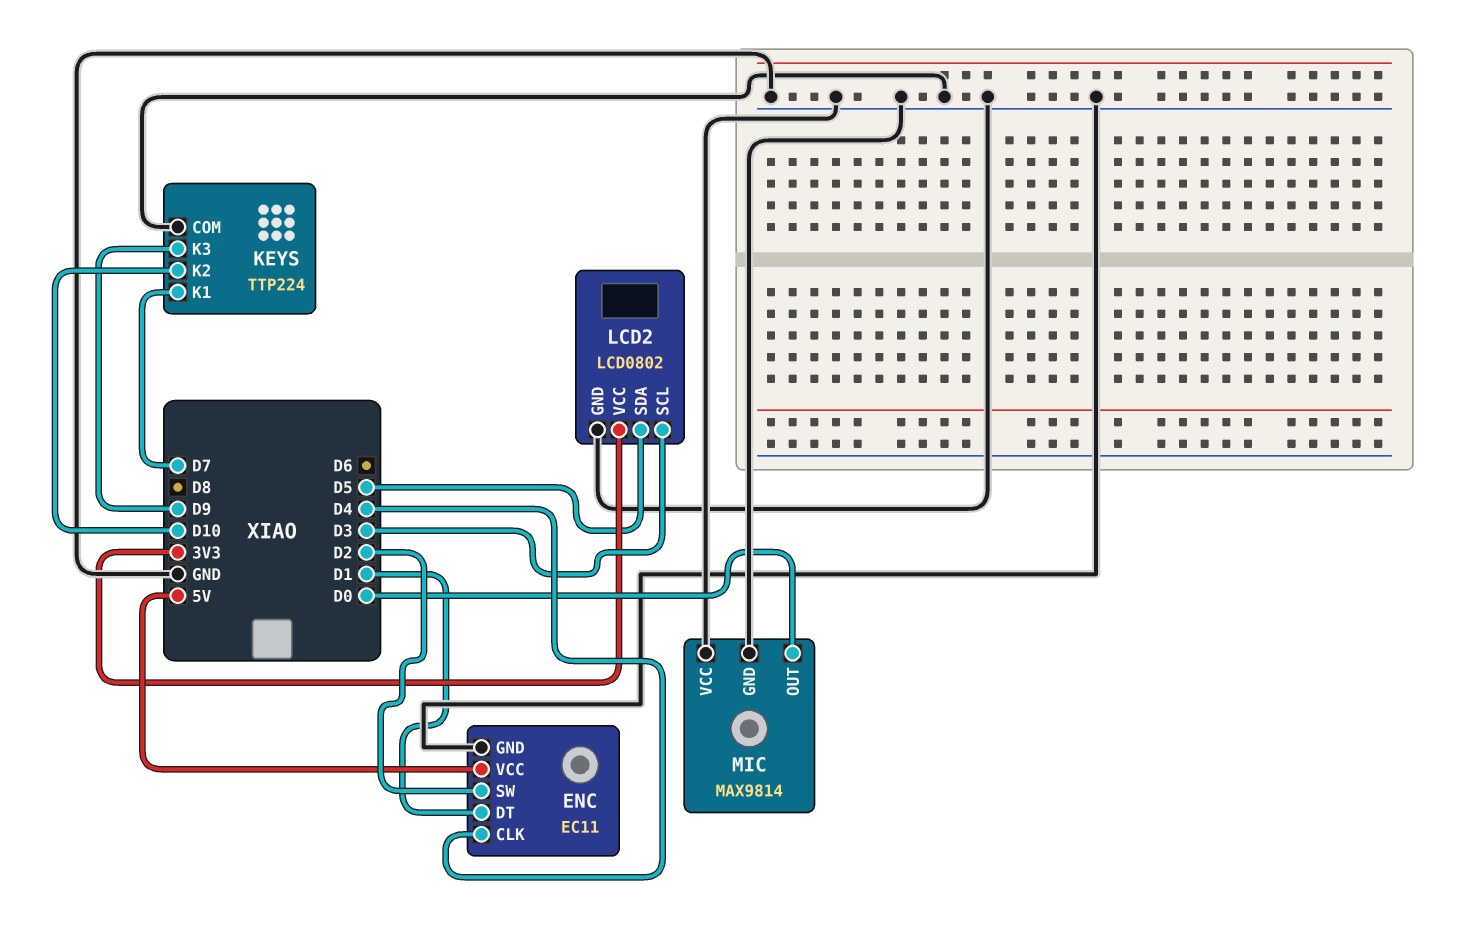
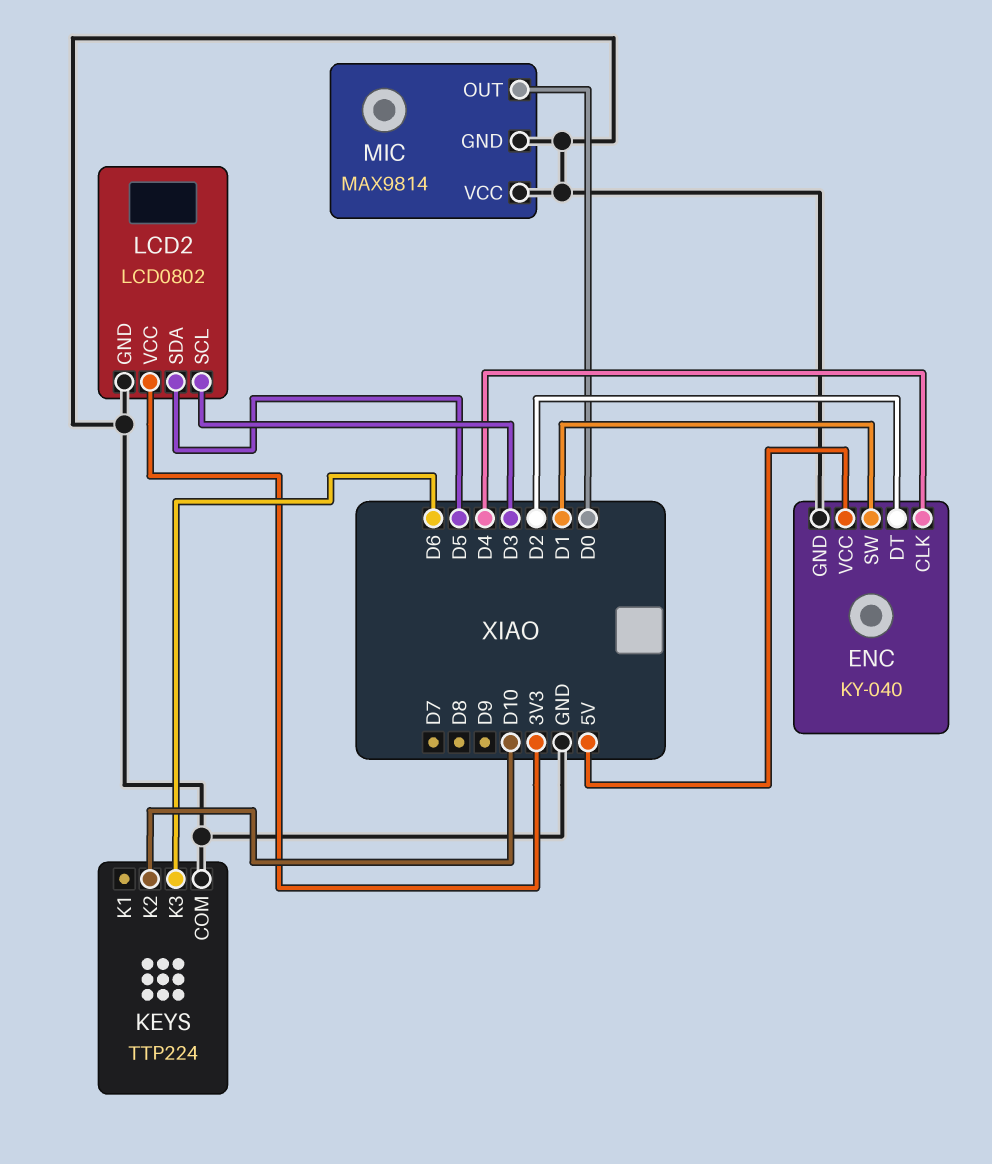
ENC: EC11 -> KY-040
ENC pin DT: D1 -> D2
ENC pin SW: D2 -> D1
KEYS pin K1: D7 -> none
KEYS pin K3: D9 -> D6

